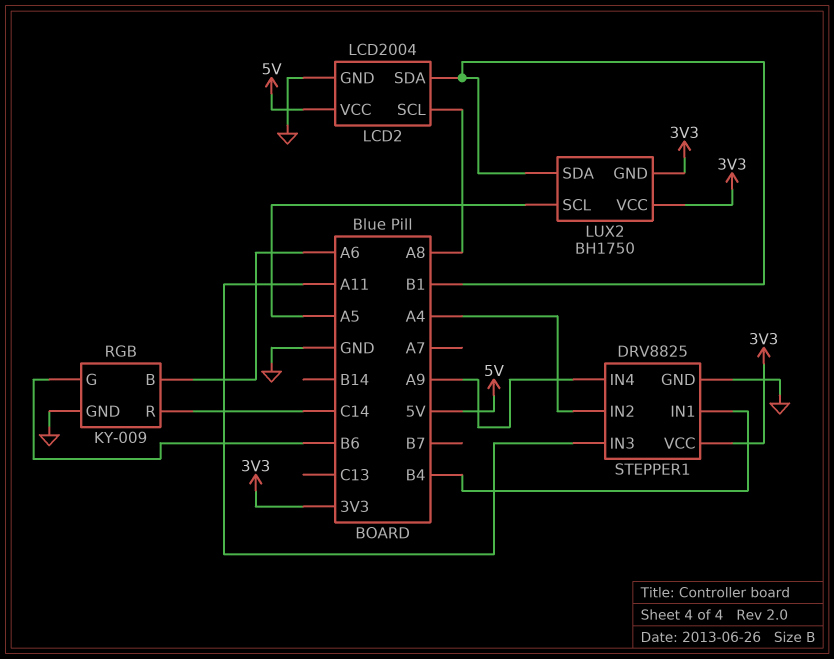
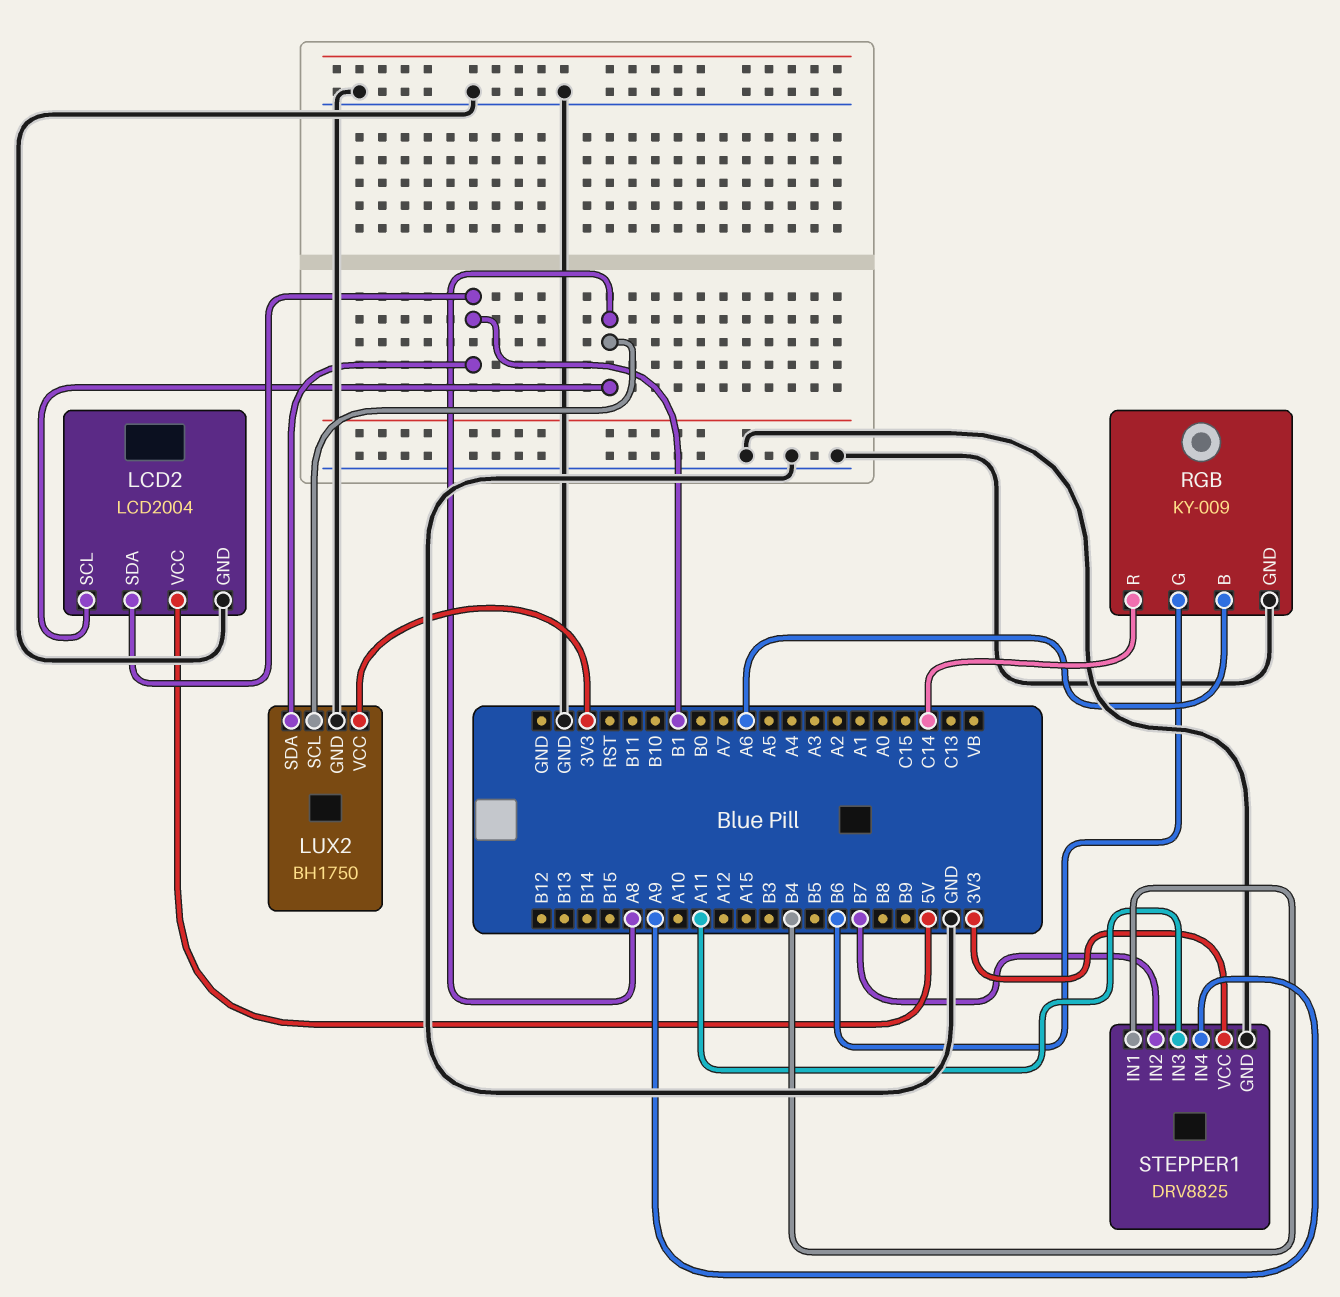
LUX2 pin GND: 3V3 -> GND
LUX2 pin SCL: A5 -> A8
STEPPER1 pin IN2: A4 -> B7

